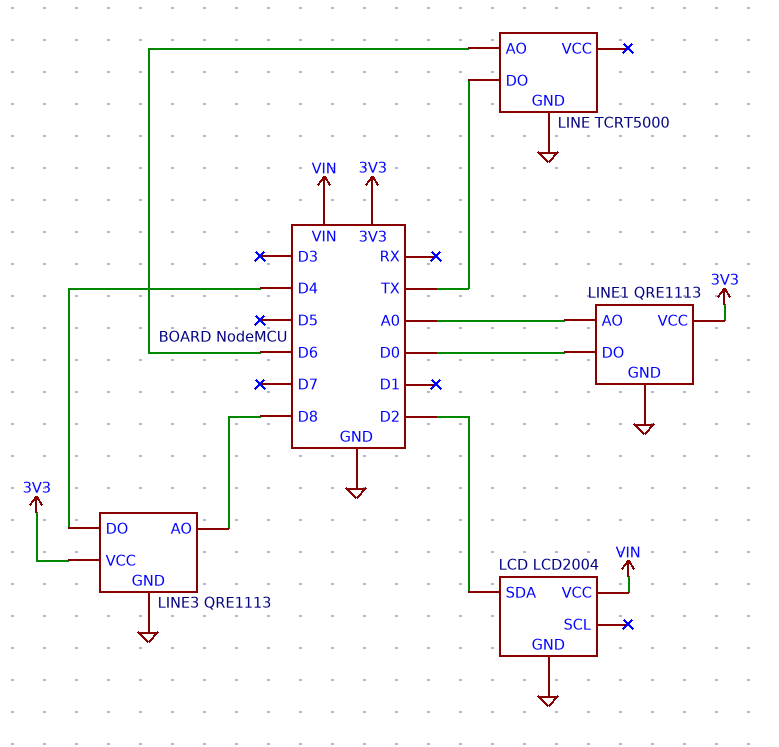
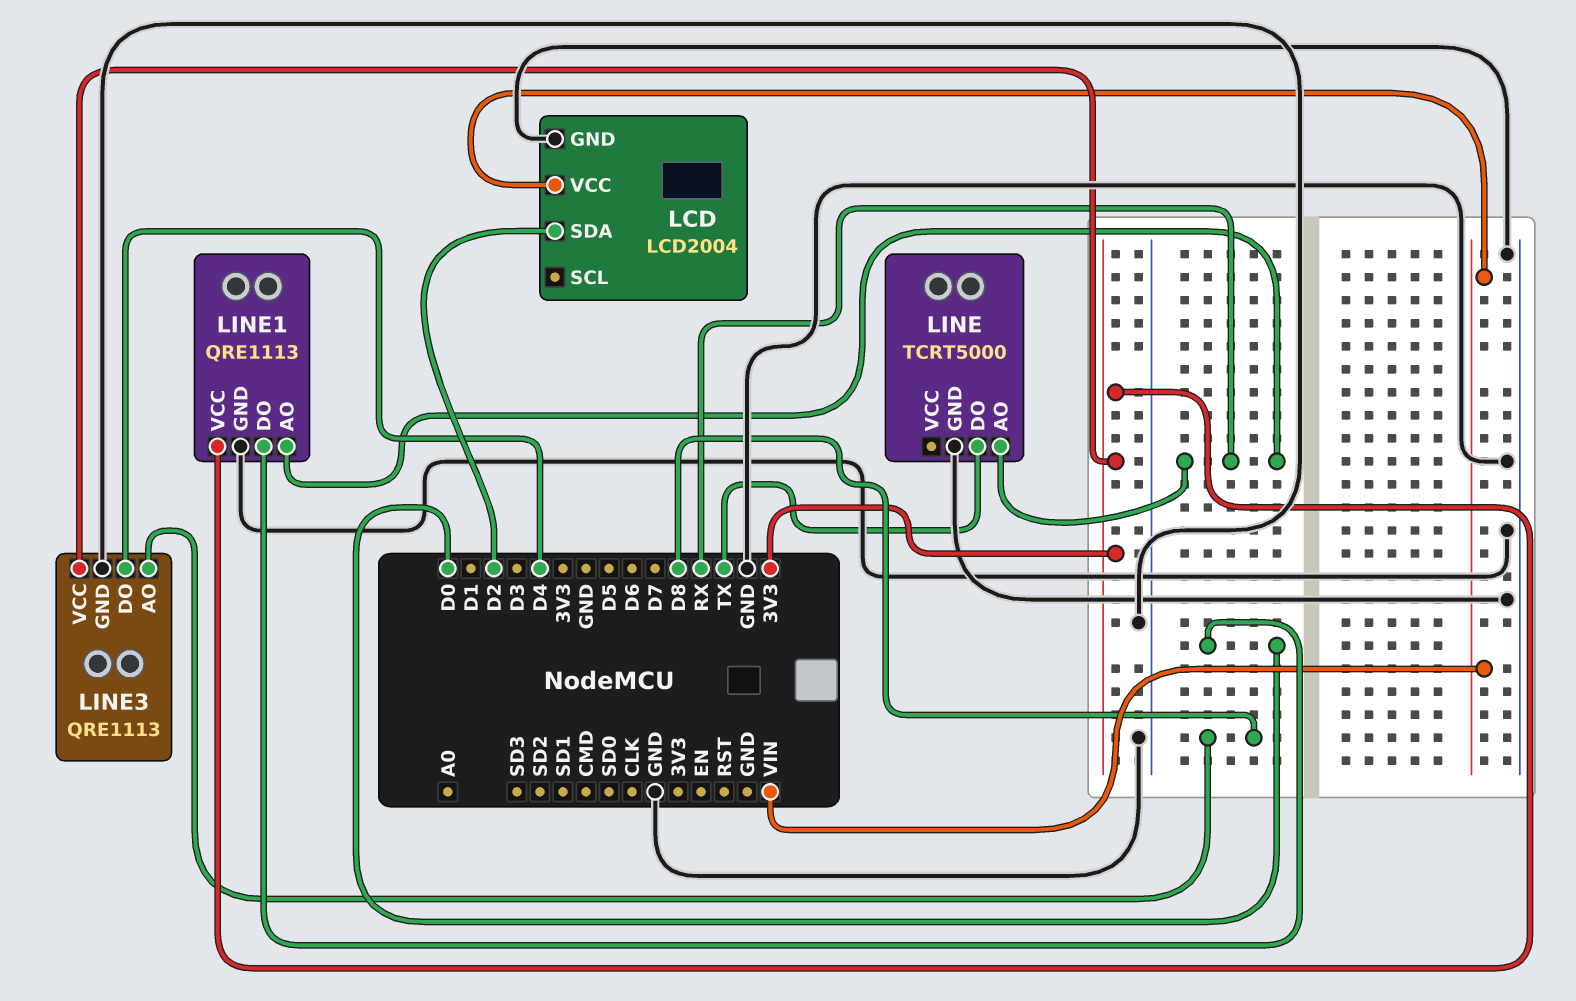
LINE pin AO: D6 -> RX
LINE1 pin AO: A0 -> RX

